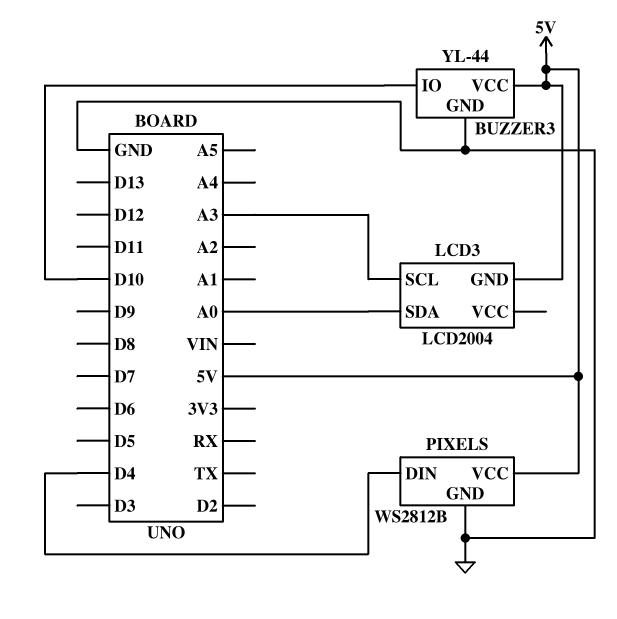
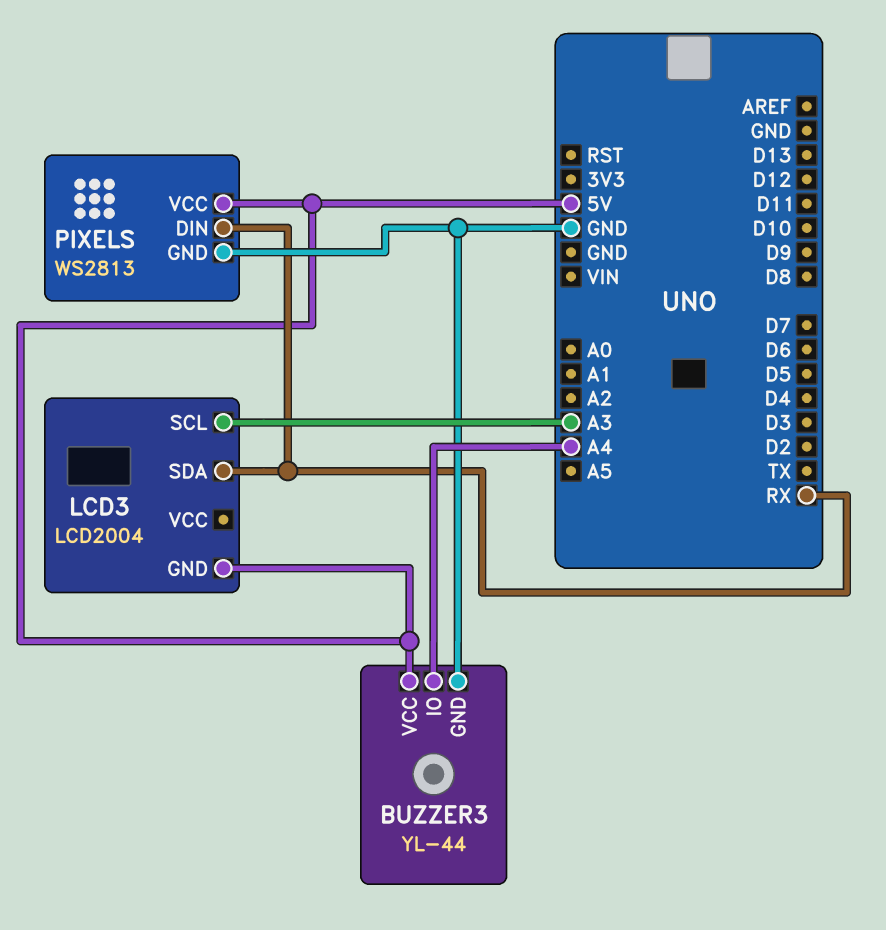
BUZZER3 pin IO: D10 -> A4
LCD3 pin SDA: A0 -> RX
PIXELS: WS2812B -> WS2813
PIXELS pin DIN: D4 -> RX

